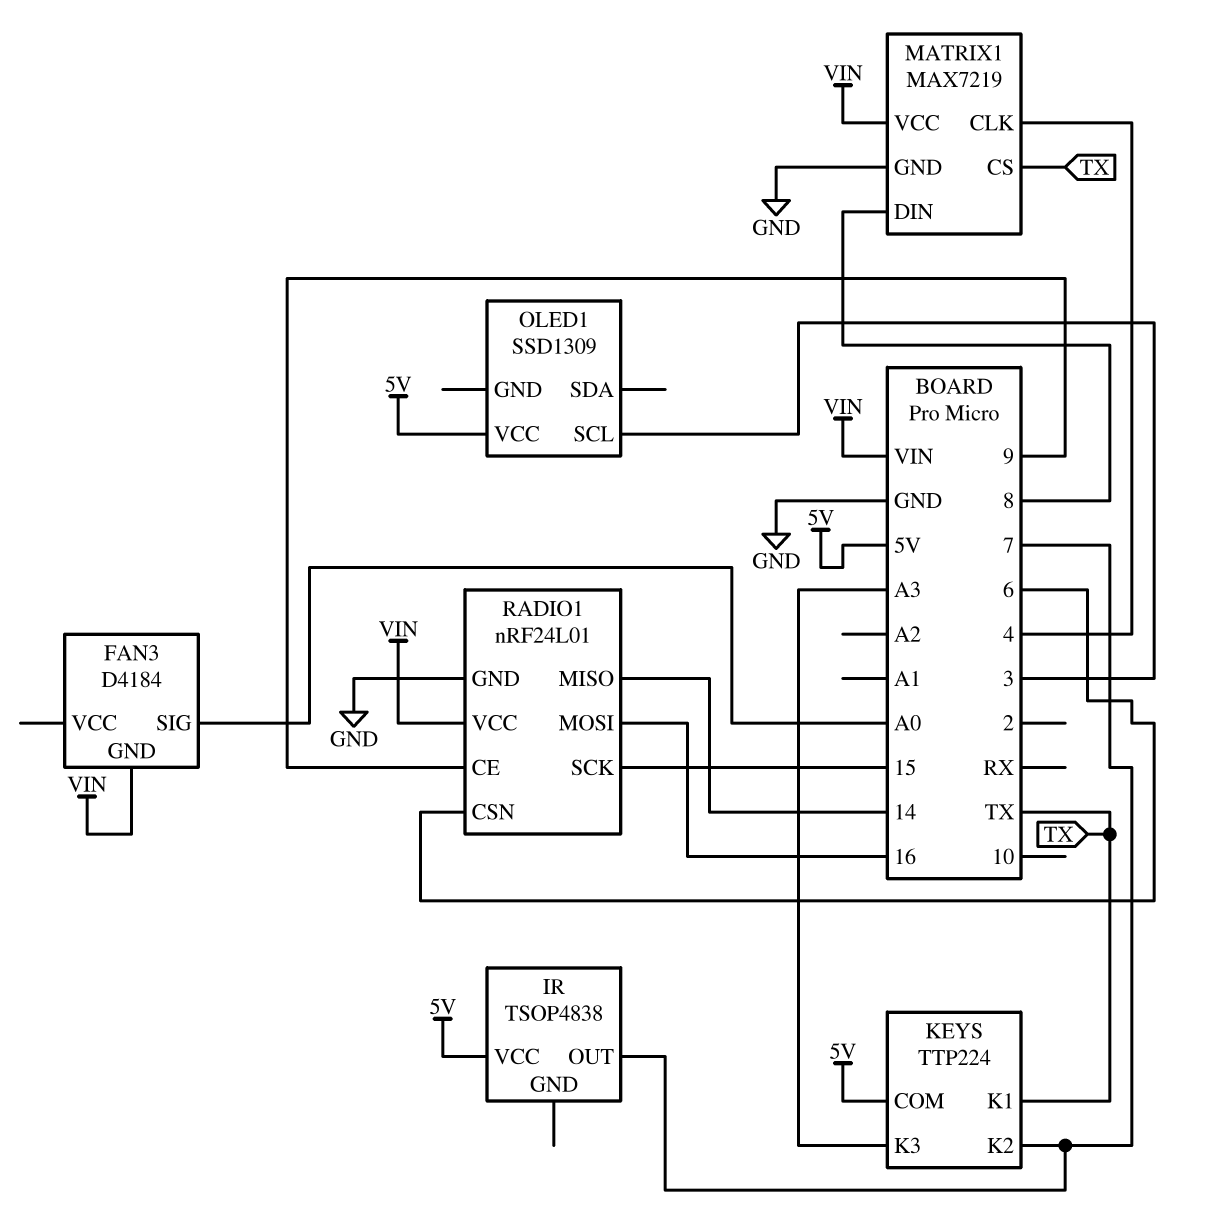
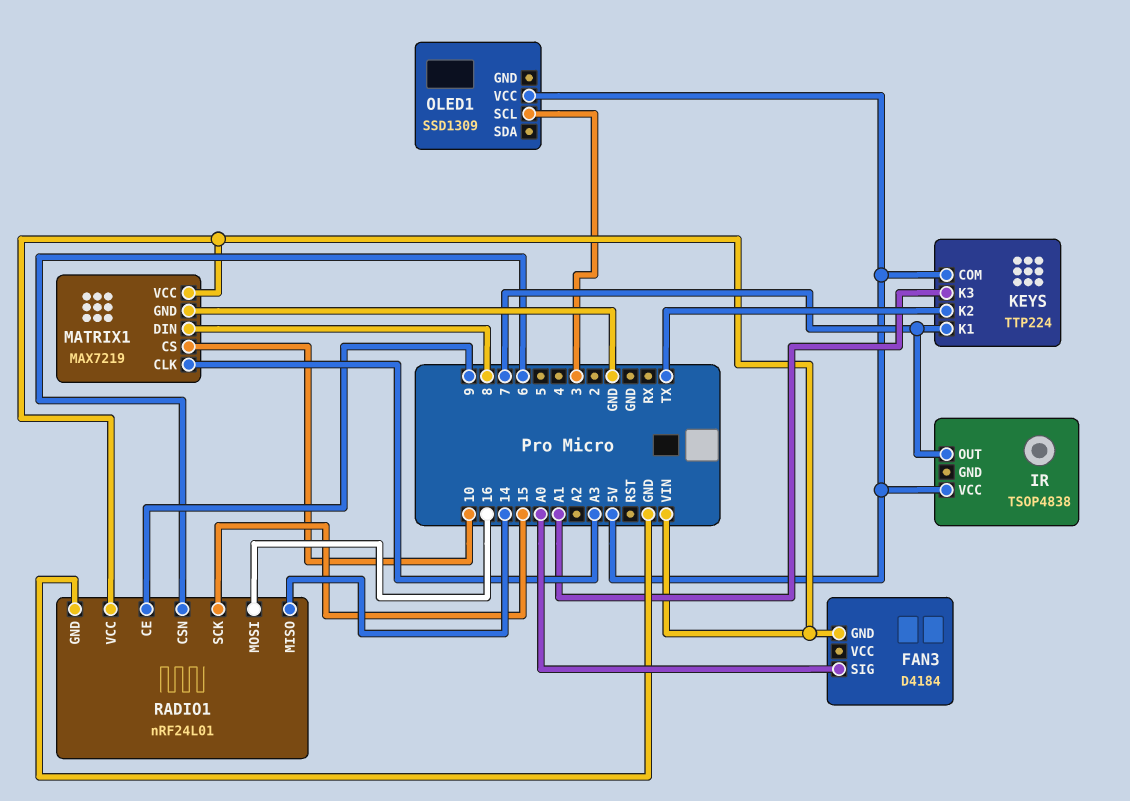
KEYS pin K1: TX -> 7
KEYS pin K2: 7 -> TX
KEYS pin K3: A3 -> A1
MATRIX1 pin CLK: 4 -> A3
MATRIX1 pin CS: TX -> 10

